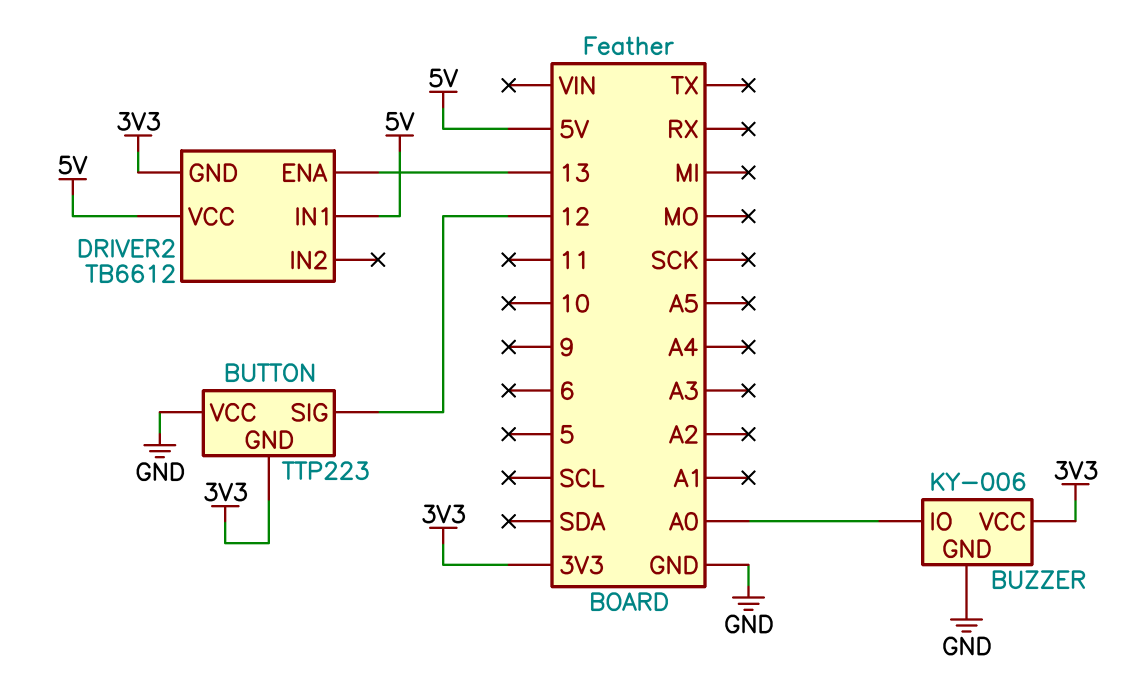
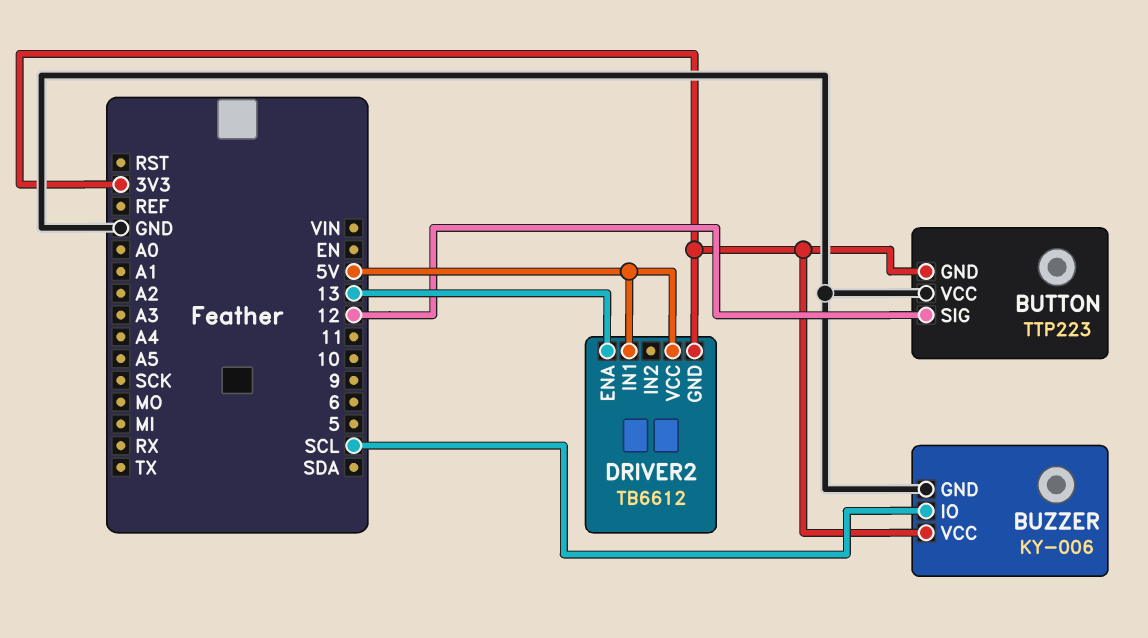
BUZZER pin IO: A0 -> SCL

